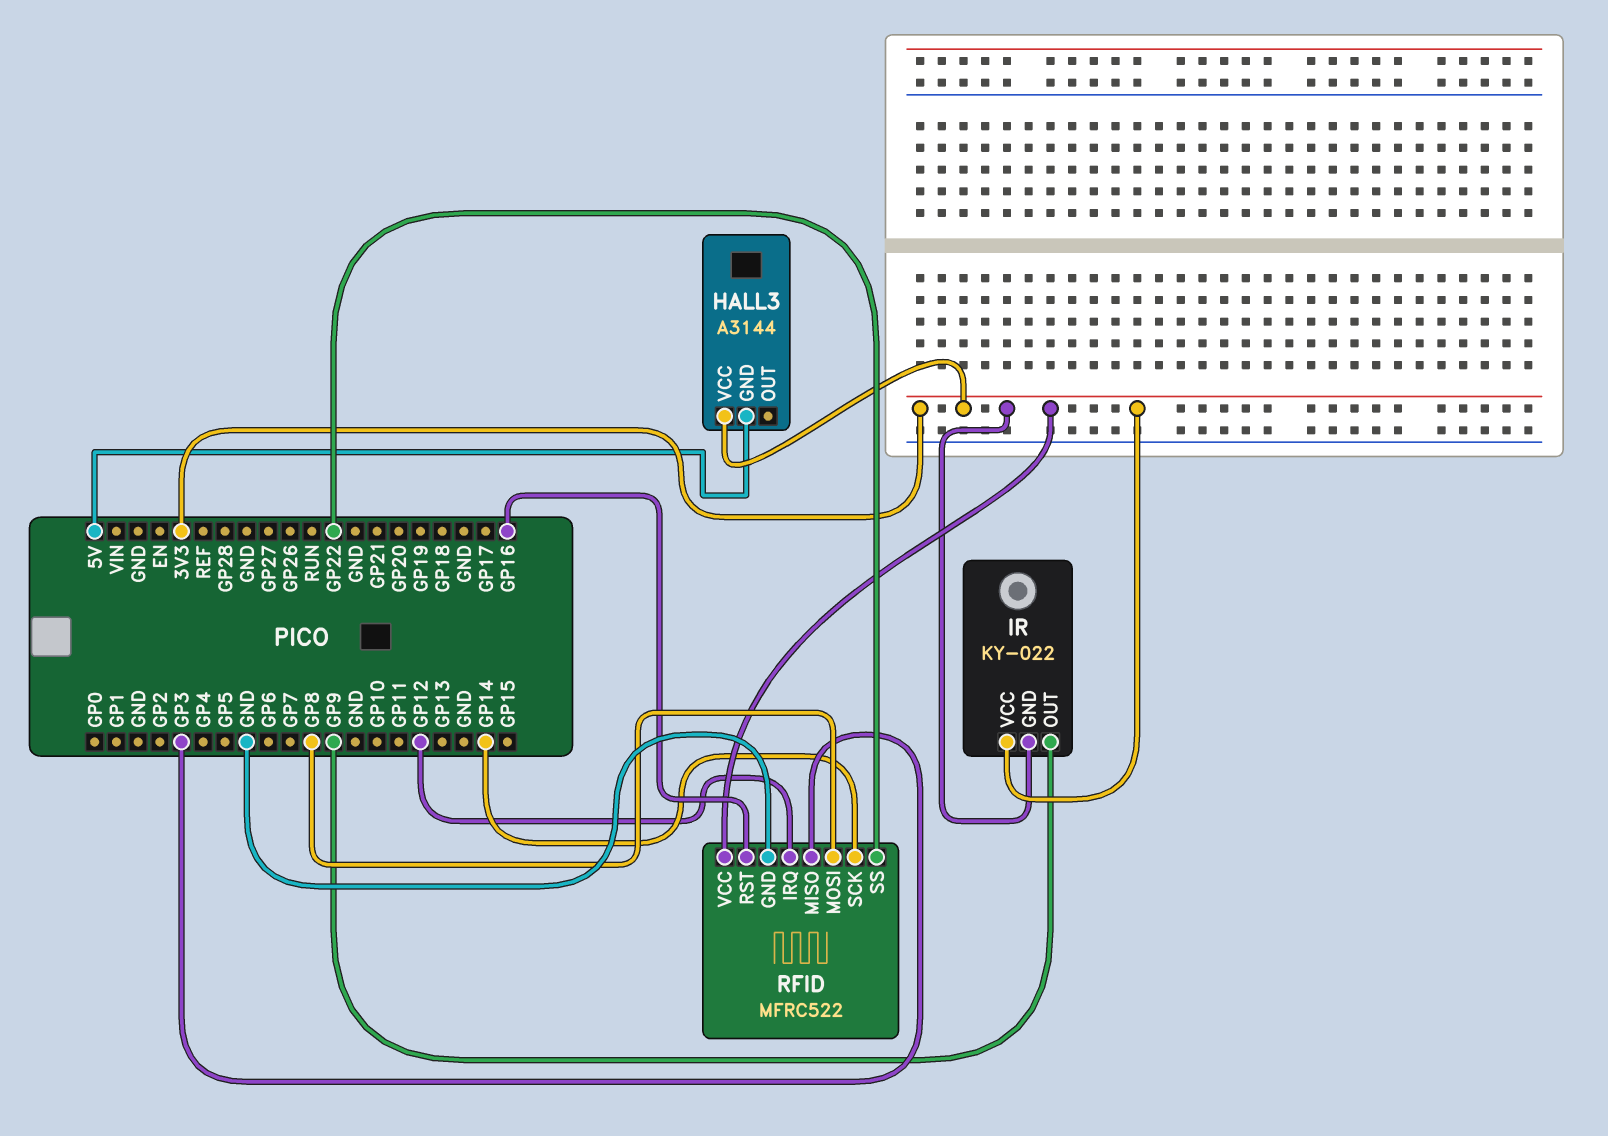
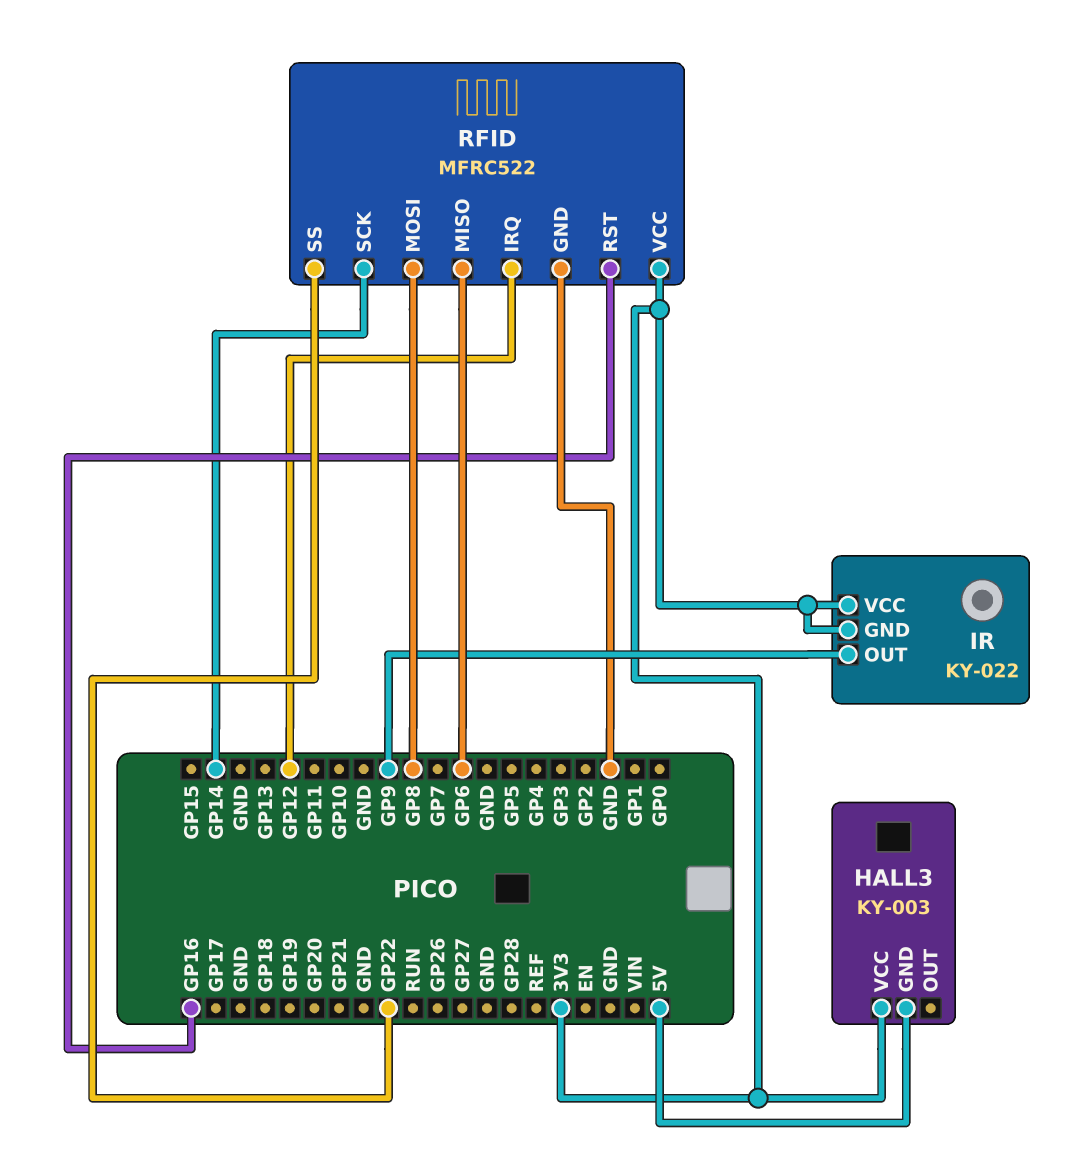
HALL3: A3144 -> KY-003
RFID pin MISO: GP3 -> GP6

